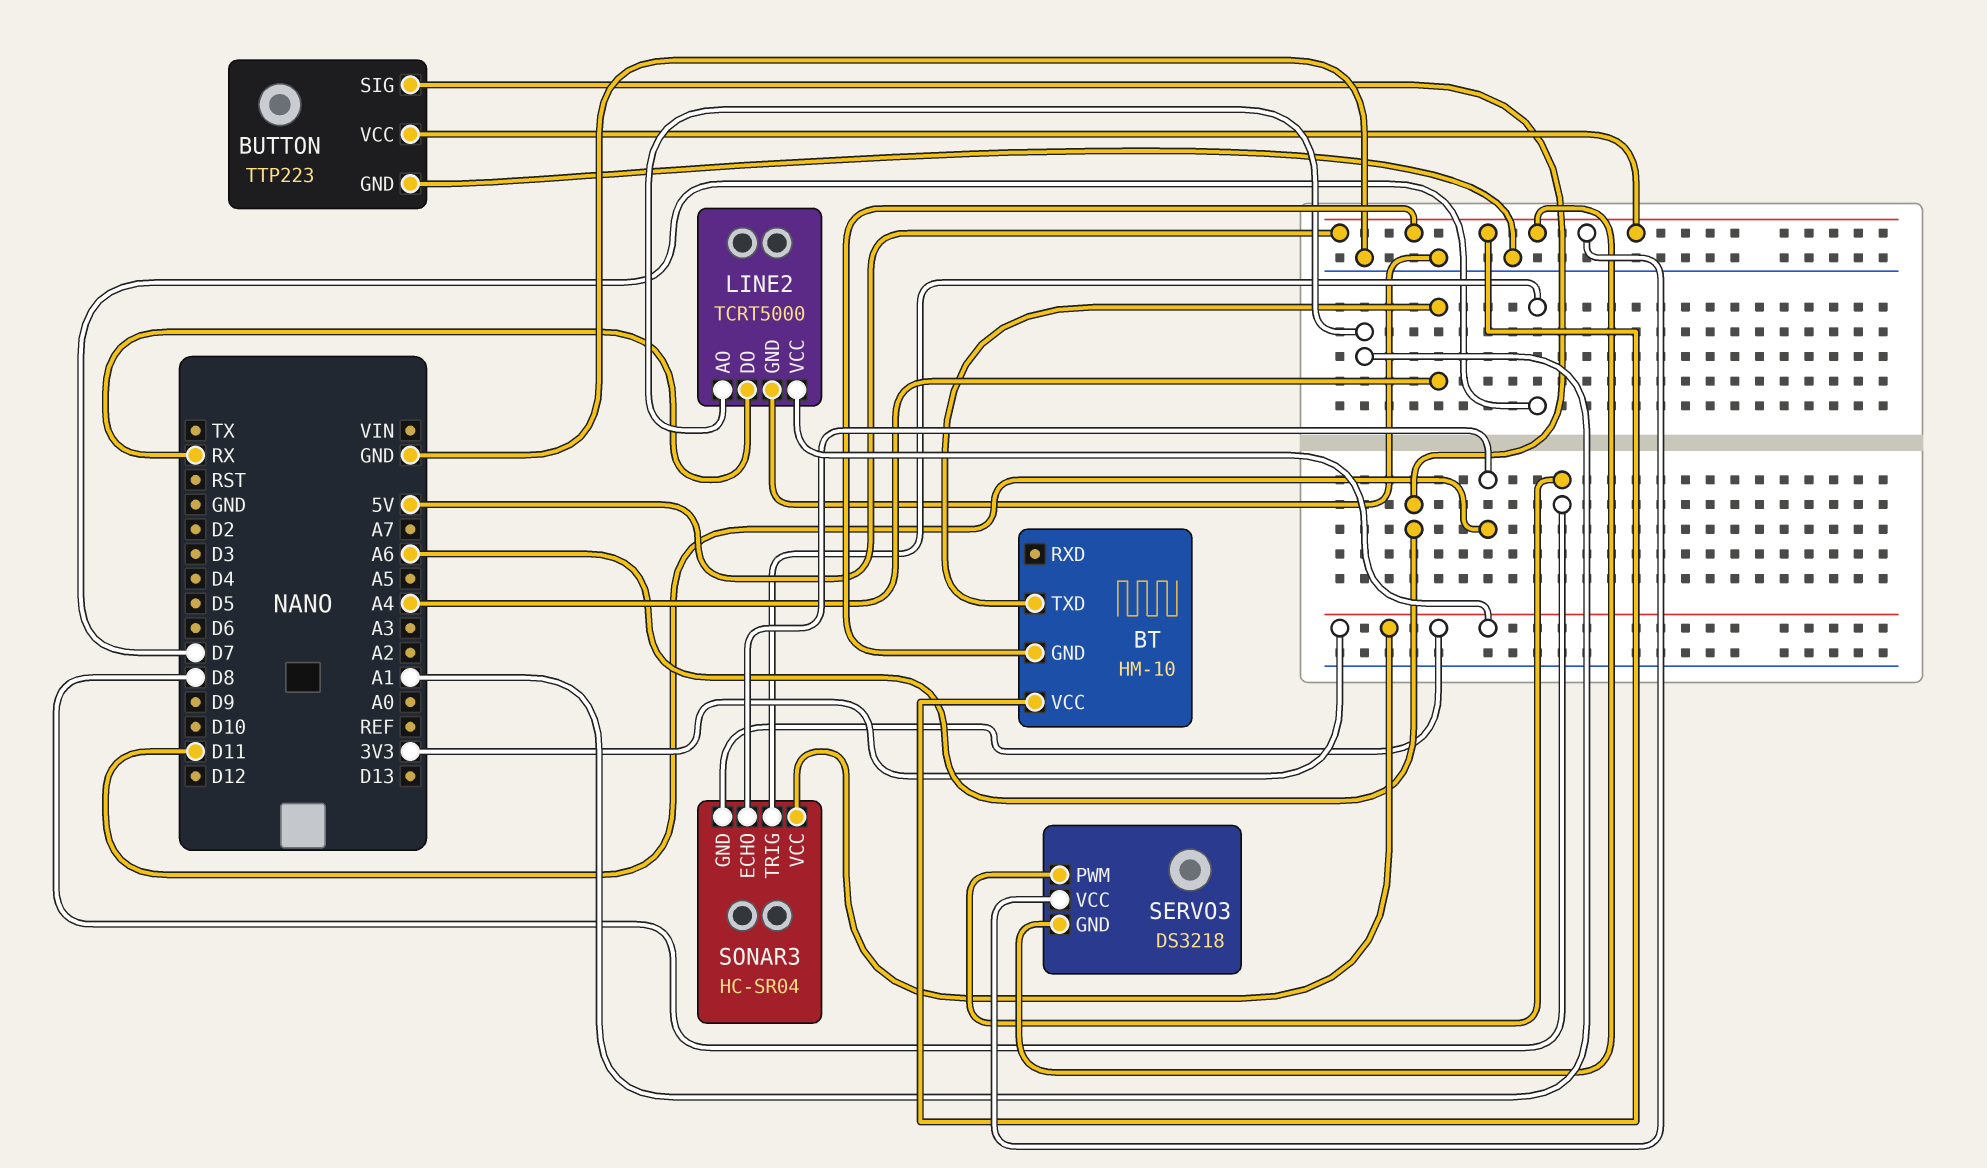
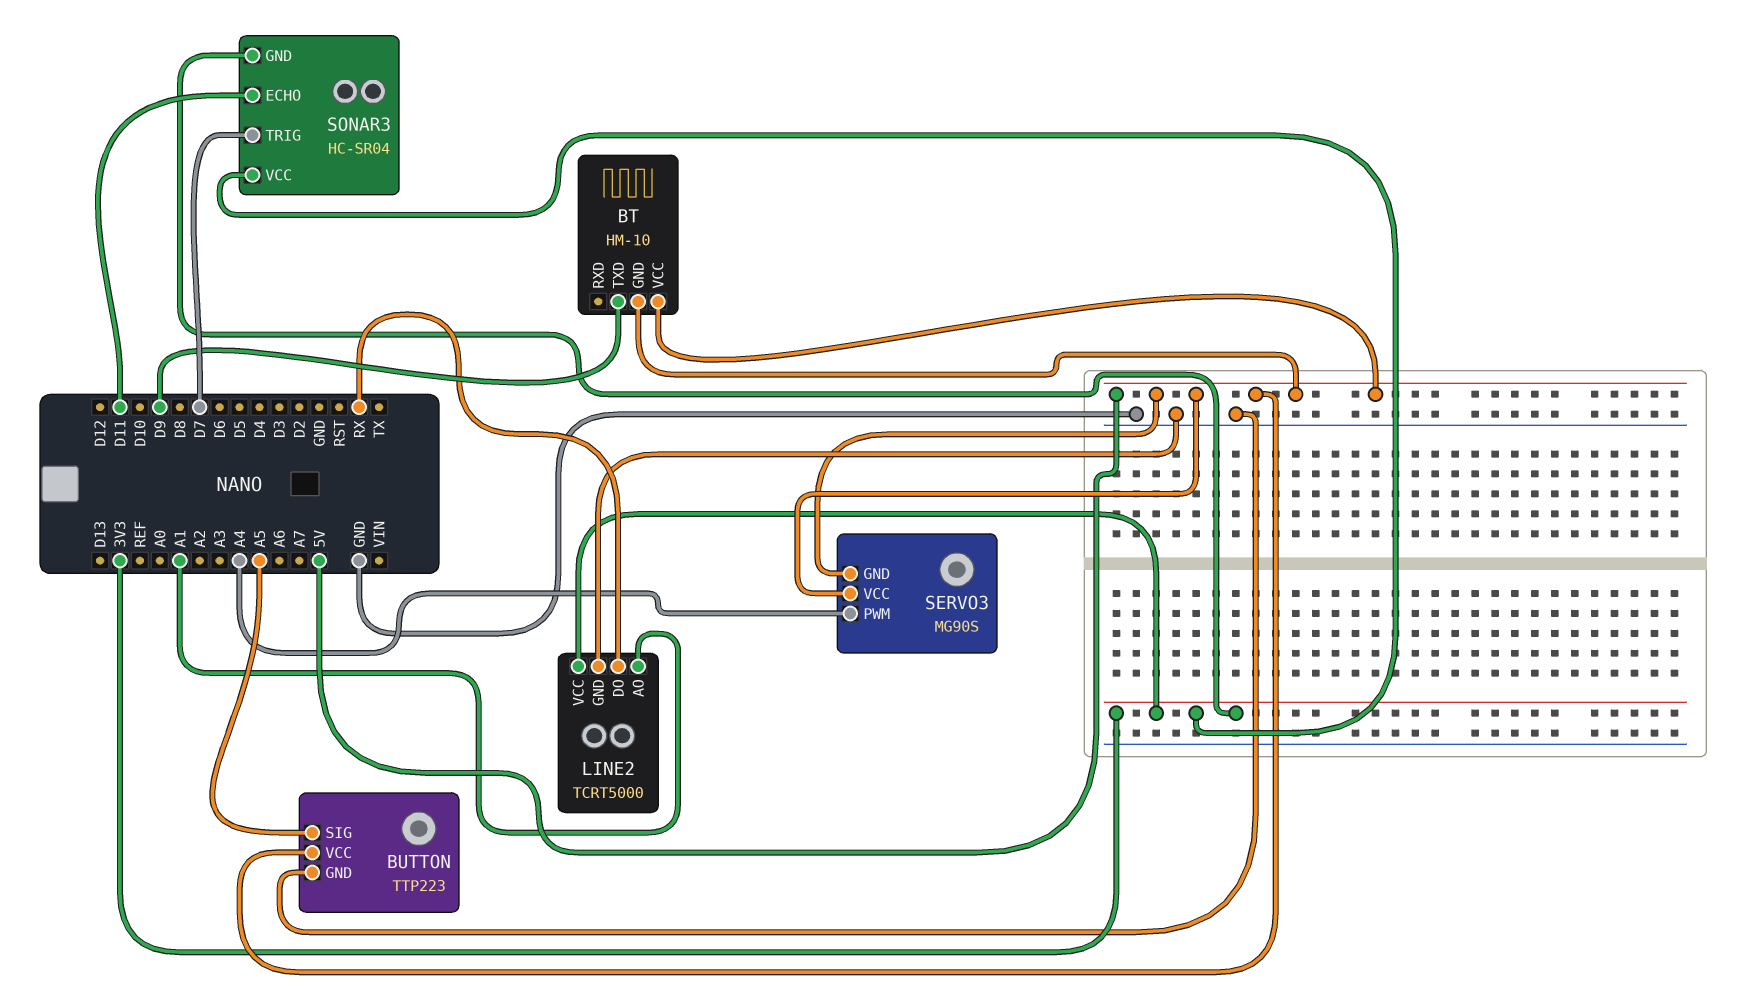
BT pin TXD: A4 -> D9
BUTTON pin SIG: A6 -> A5
SERVO3: DS3218 -> MG90S
SERVO3 pin PWM: D8 -> A4

